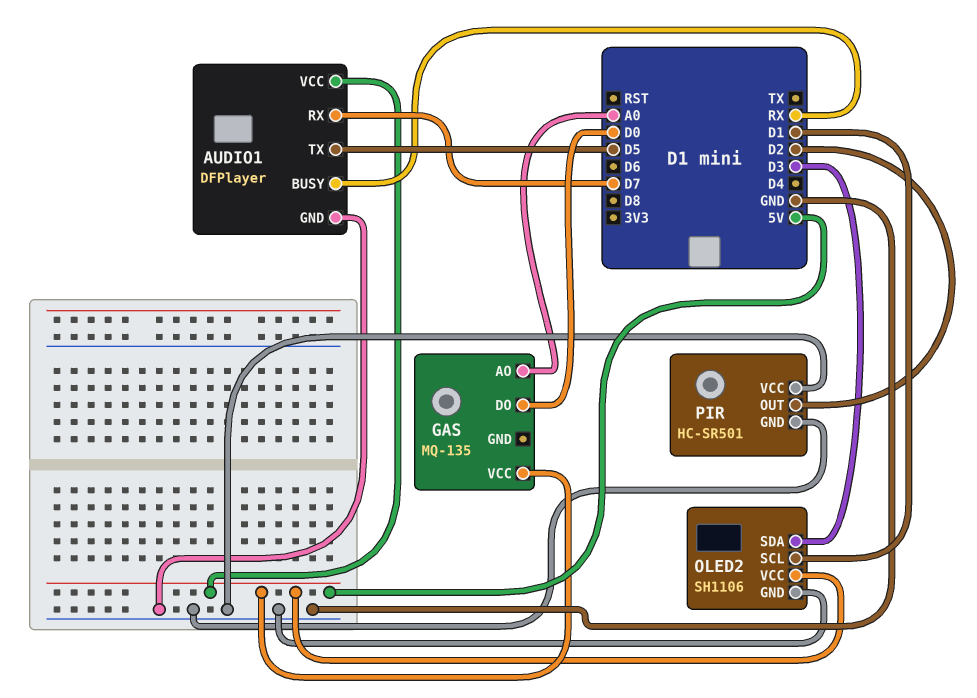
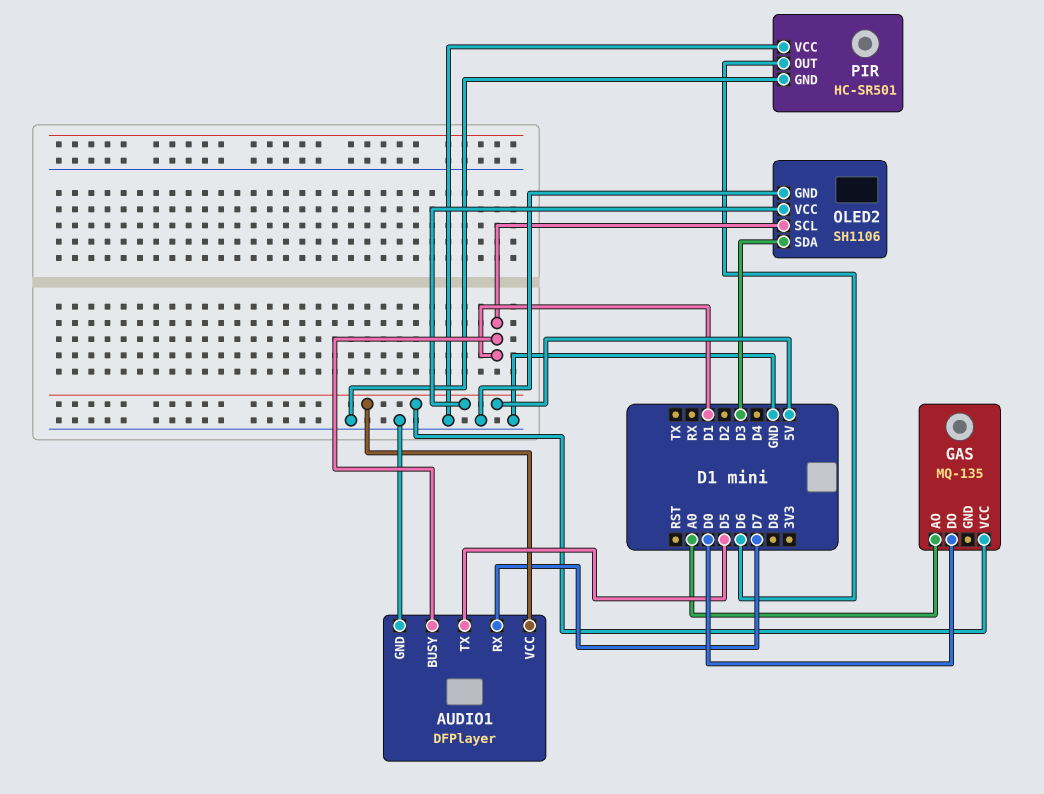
AUDIO1 pin BUSY: RX -> D1
PIR pin OUT: D2 -> D6

